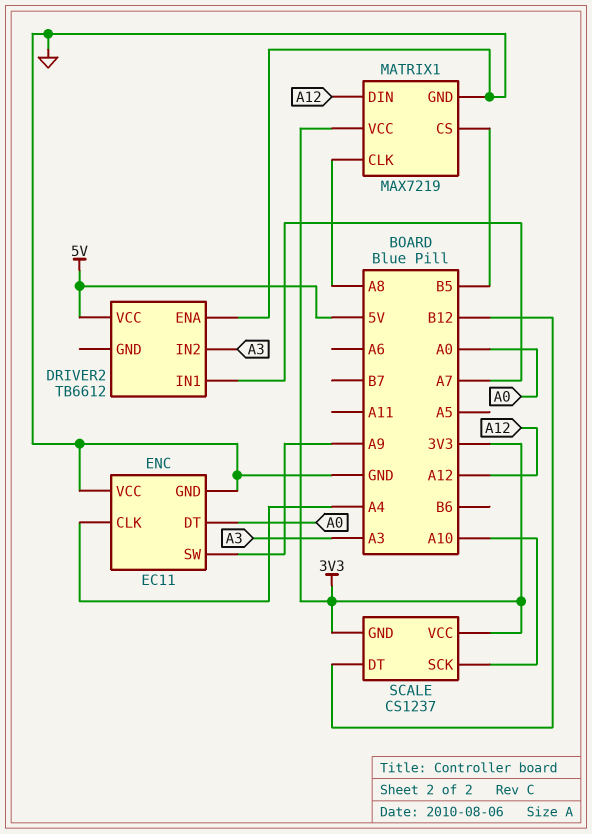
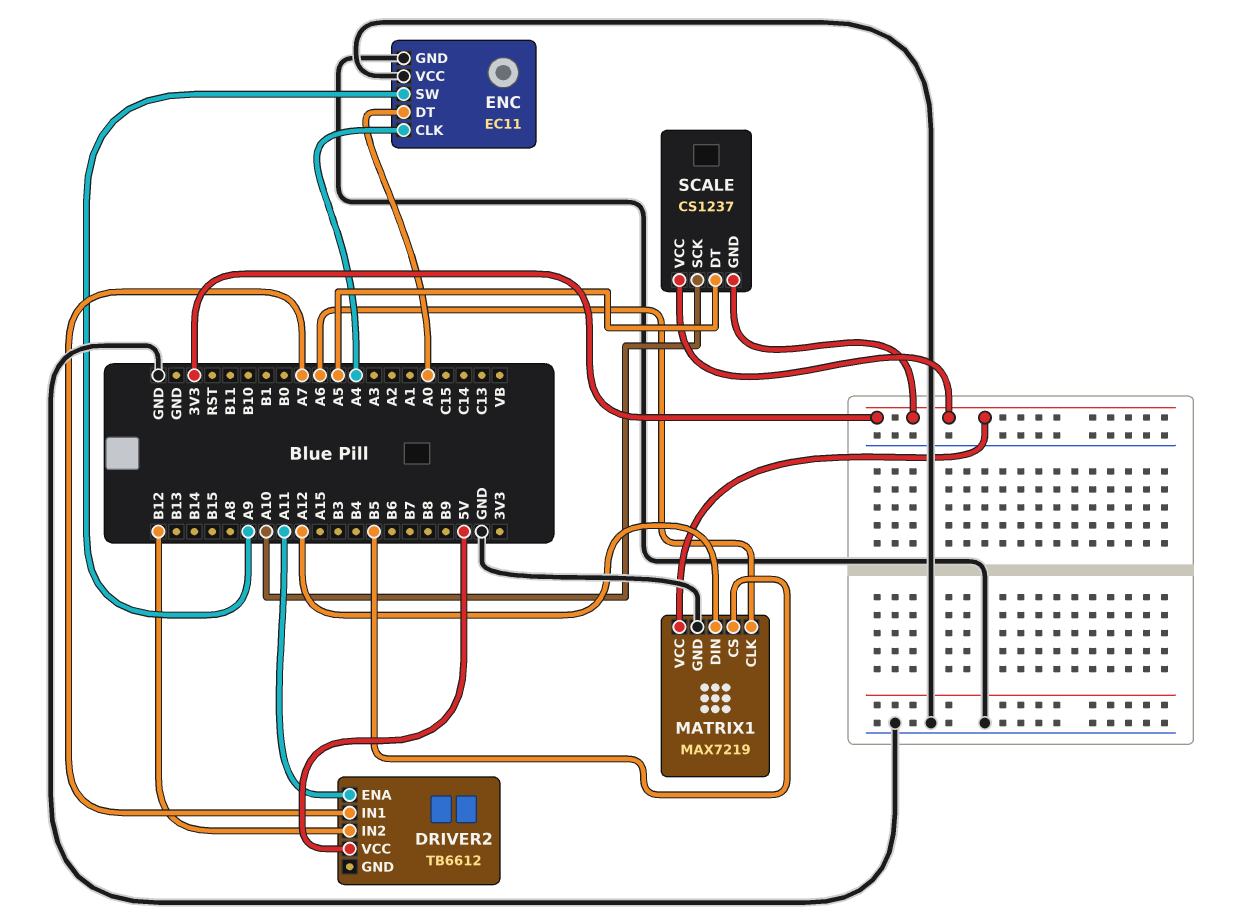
DRIVER2 pin ENA: GND -> A11
DRIVER2 pin IN2: A3 -> B12
MATRIX1 pin CLK: A8 -> A6
SCALE pin DT: B12 -> A5

